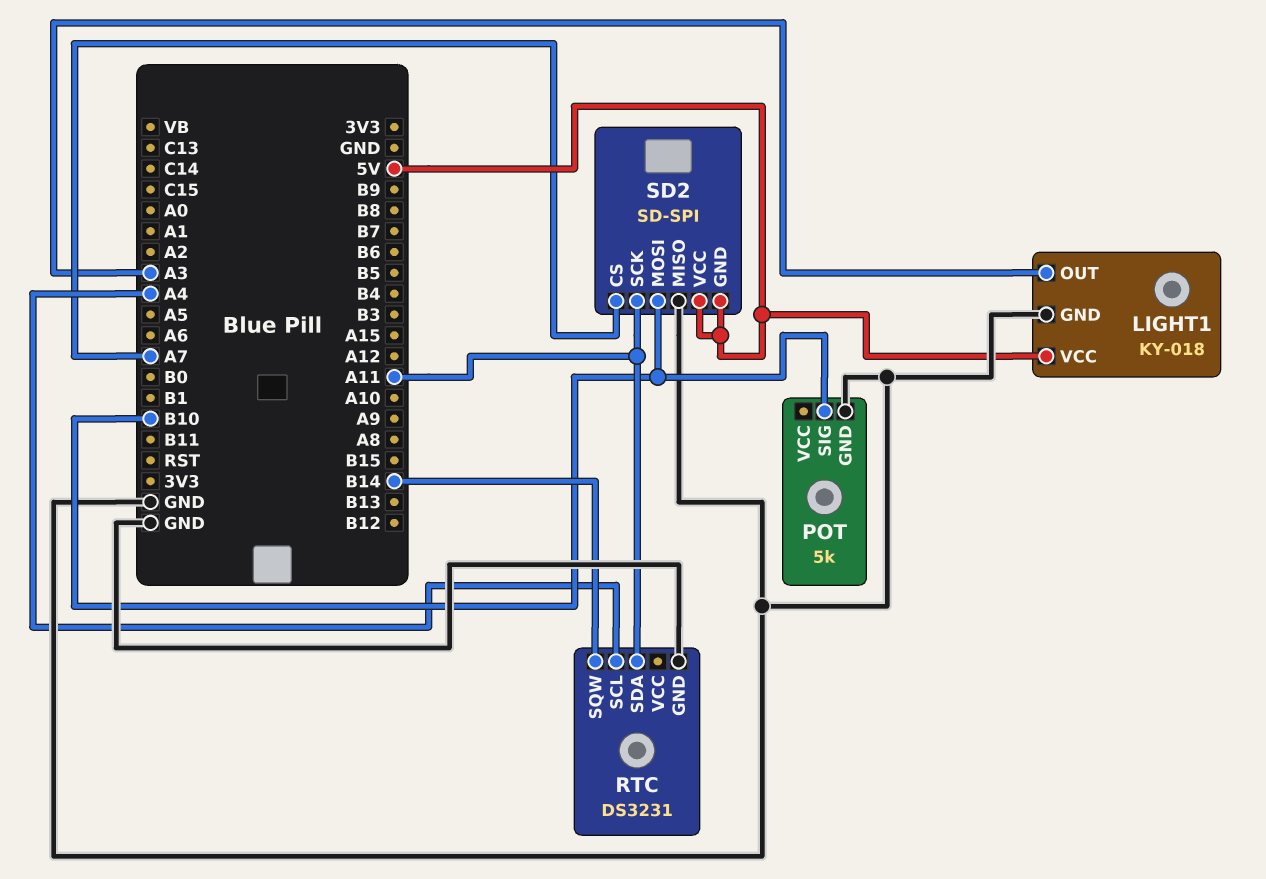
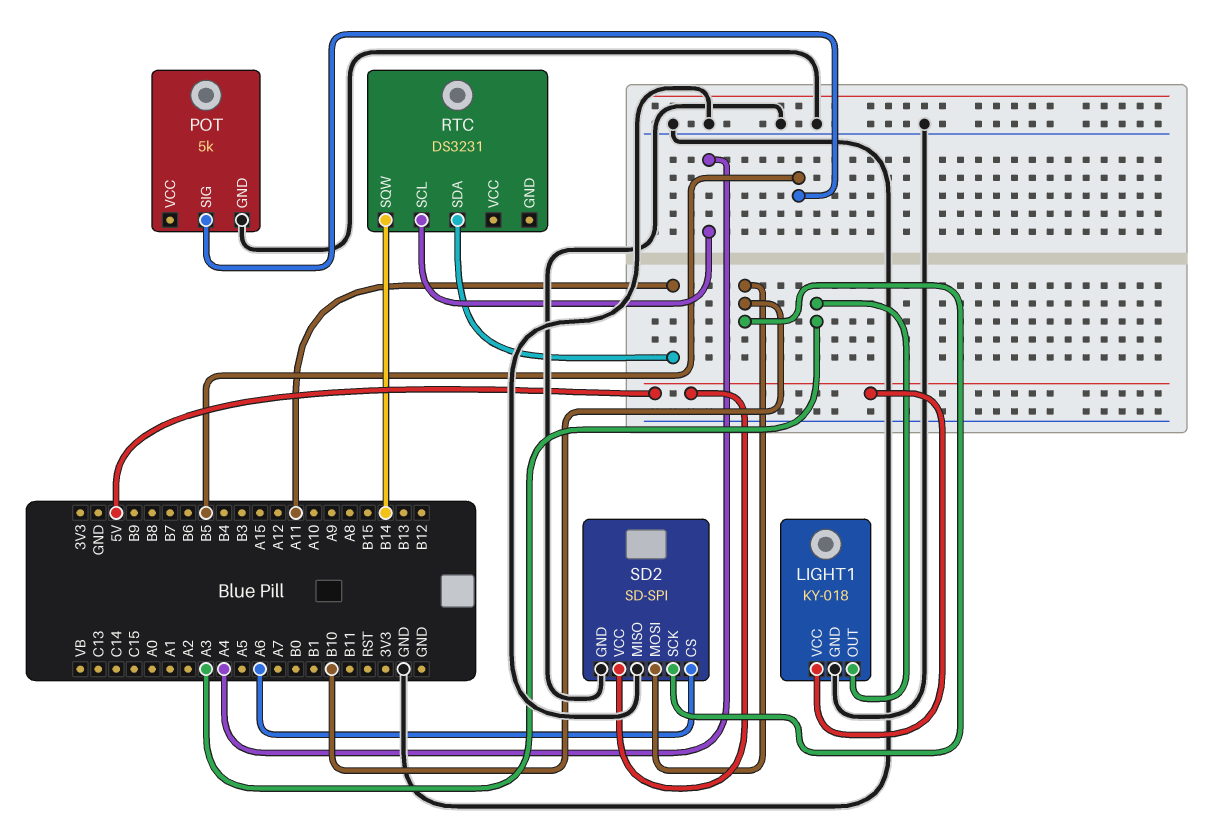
POT pin SIG: B10 -> B5
RTC pin GND: GND -> none
SD2 pin CS: A7 -> A6
SD2 pin GND: 5V -> GND
SD2 pin SCK: A11 -> B10

